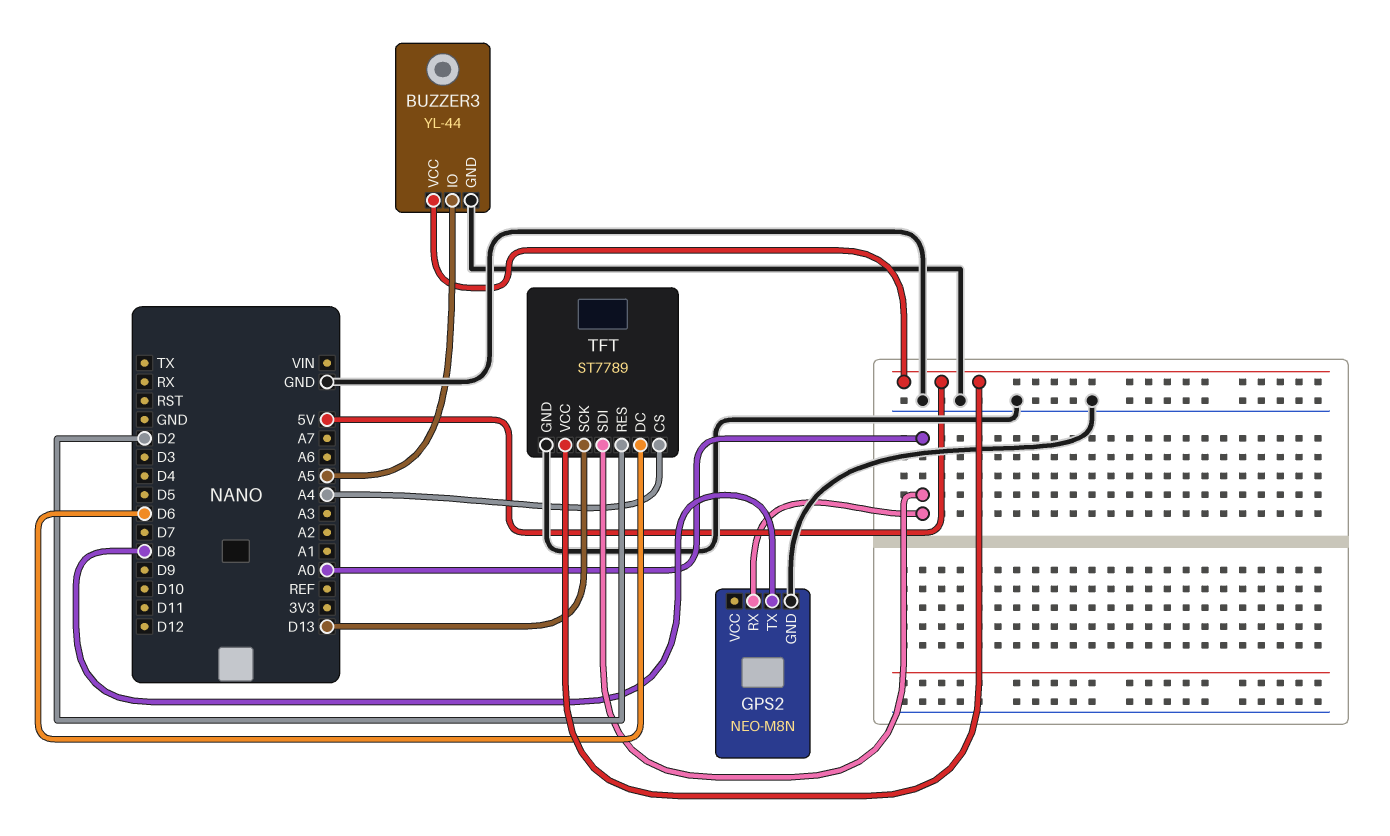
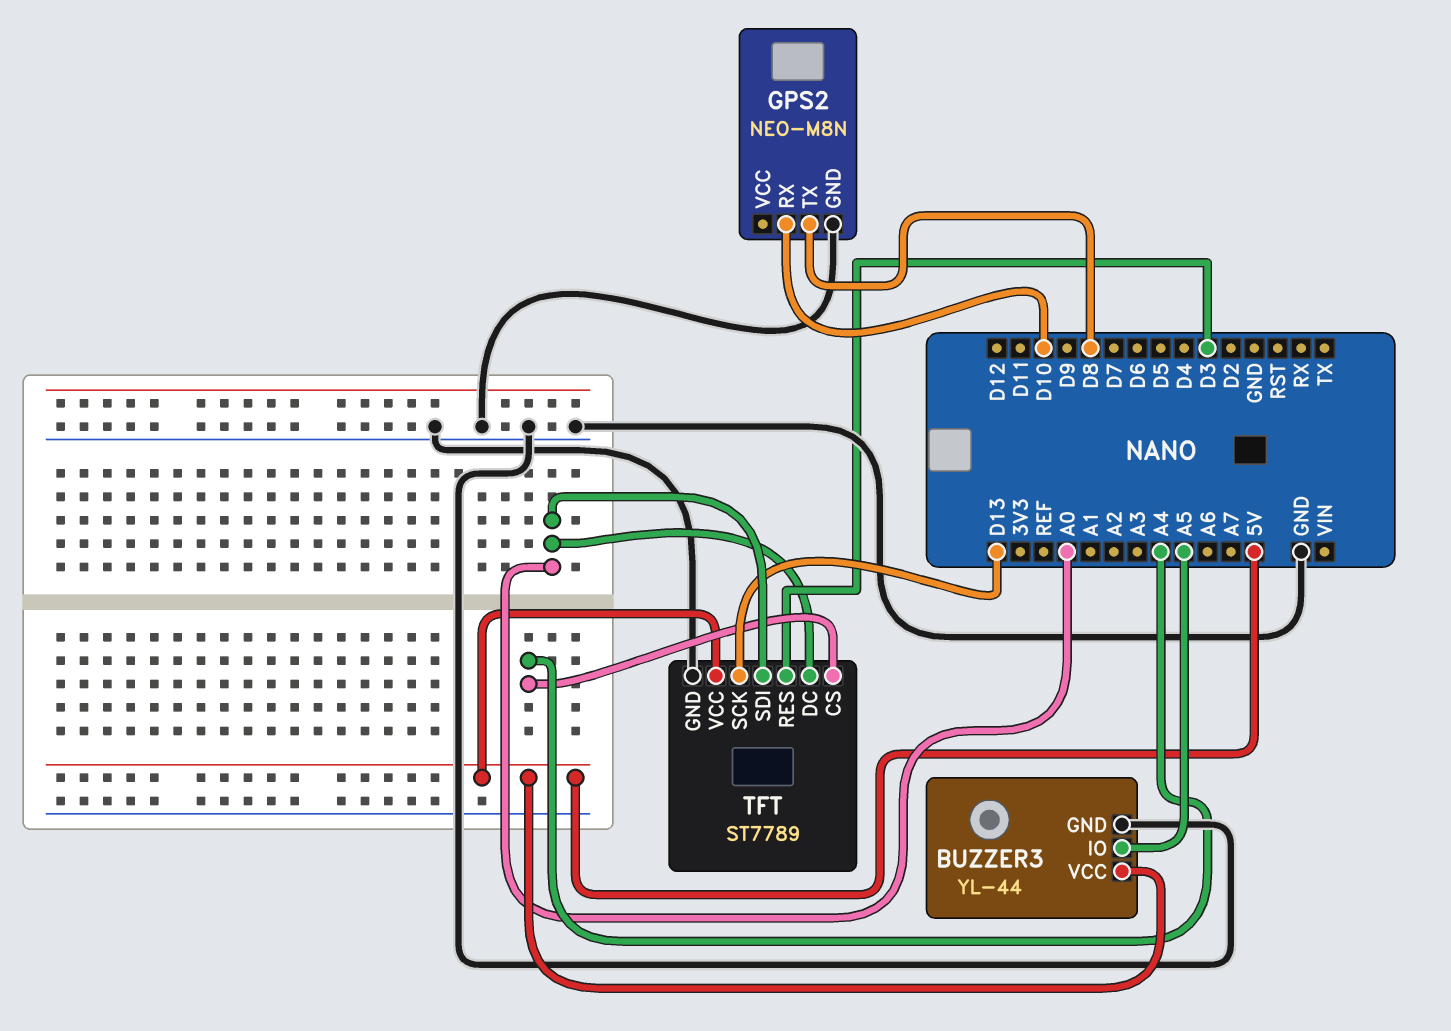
GPS2 pin RX: A0 -> D10
TFT pin DC: D6 -> A0
TFT pin RES: D2 -> D3

